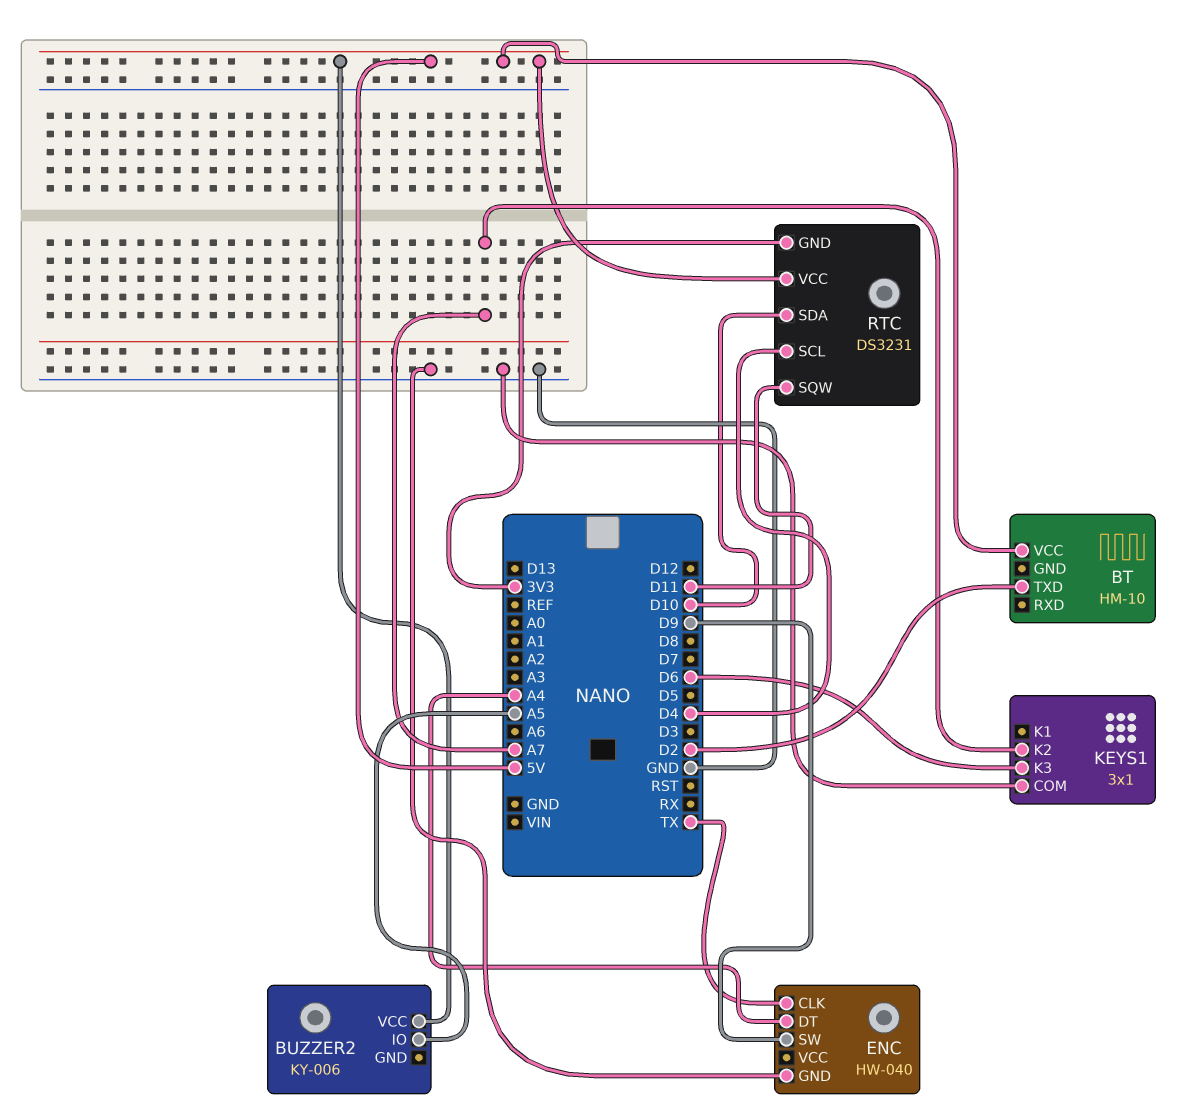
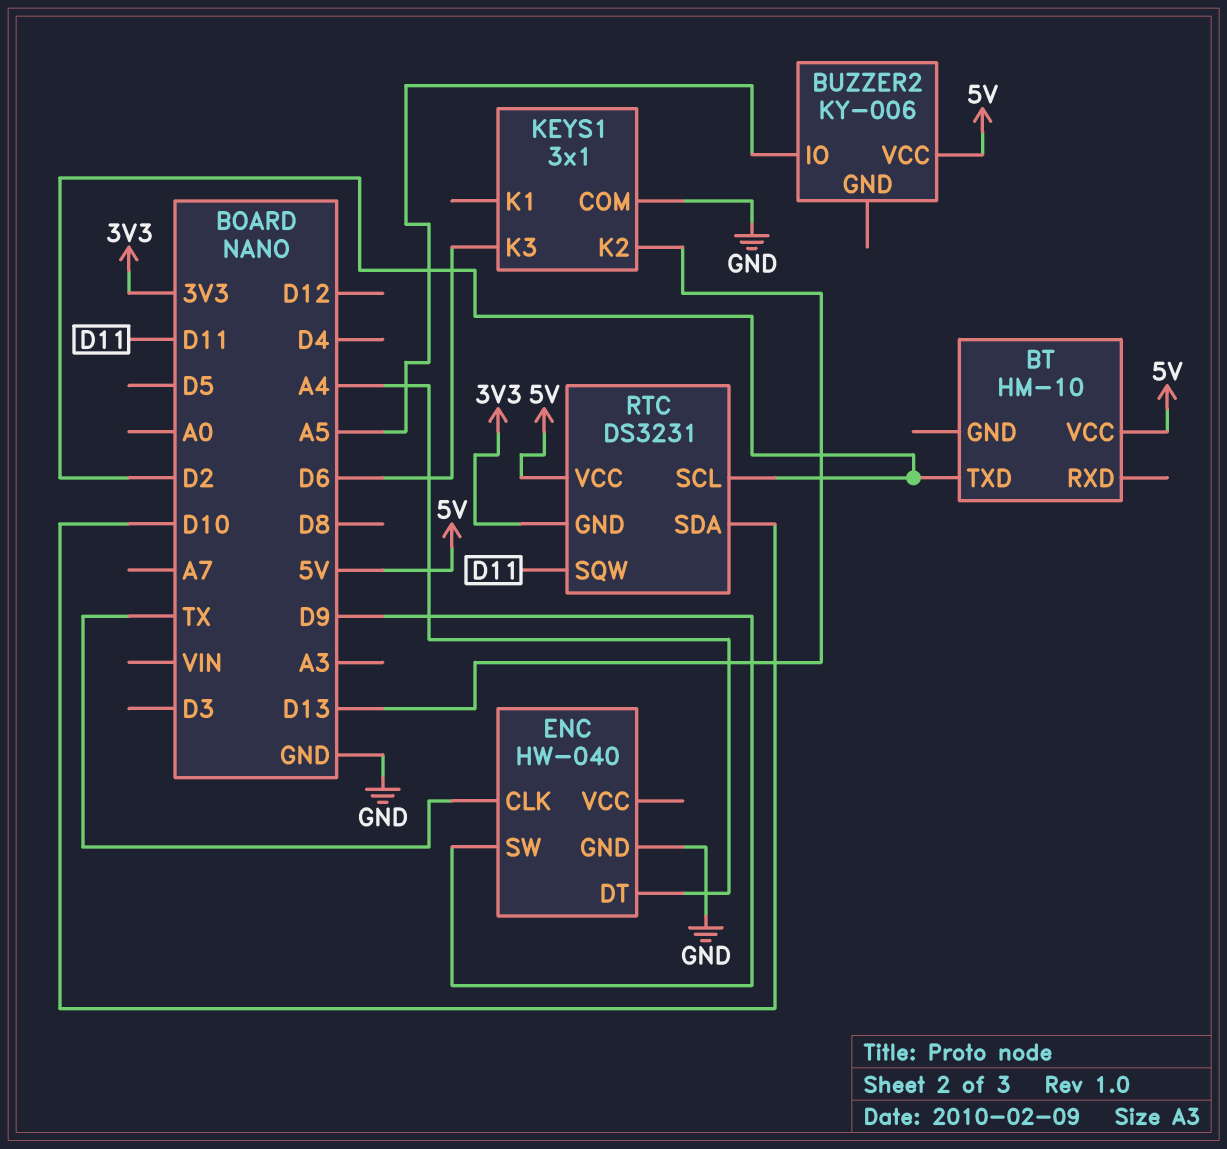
KEYS1 pin K2: A7 -> D13
RTC pin SCL: D4 -> D2

